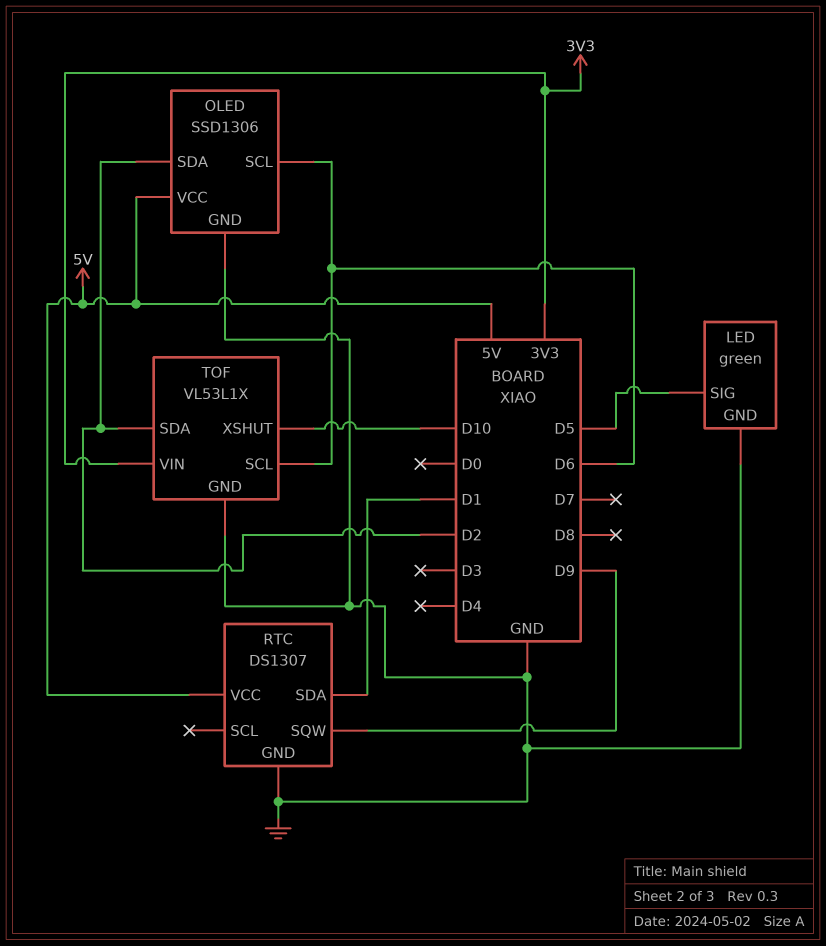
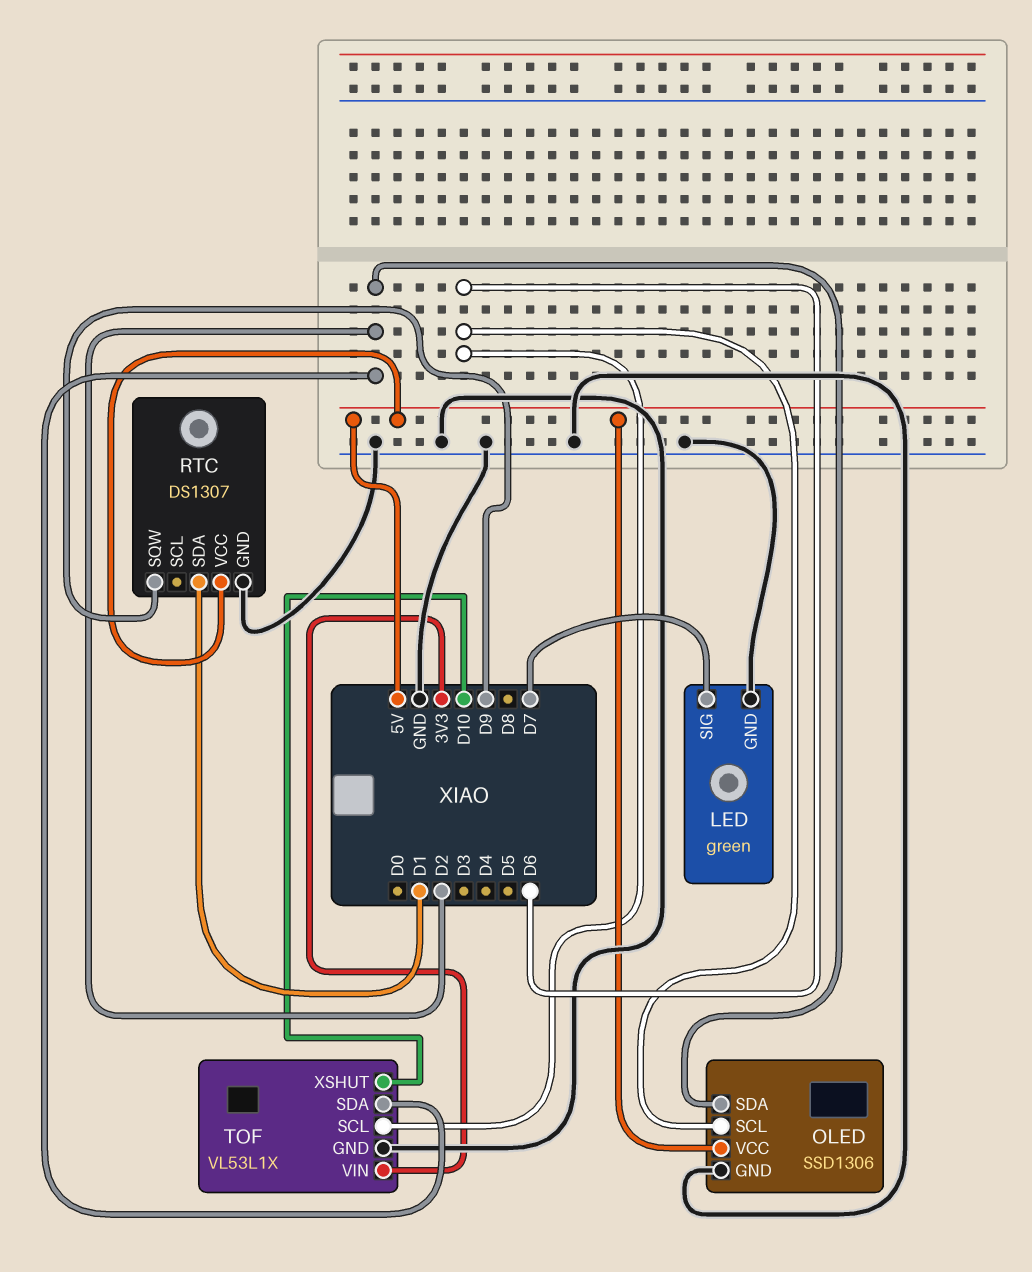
LED pin SIG: D5 -> D7

